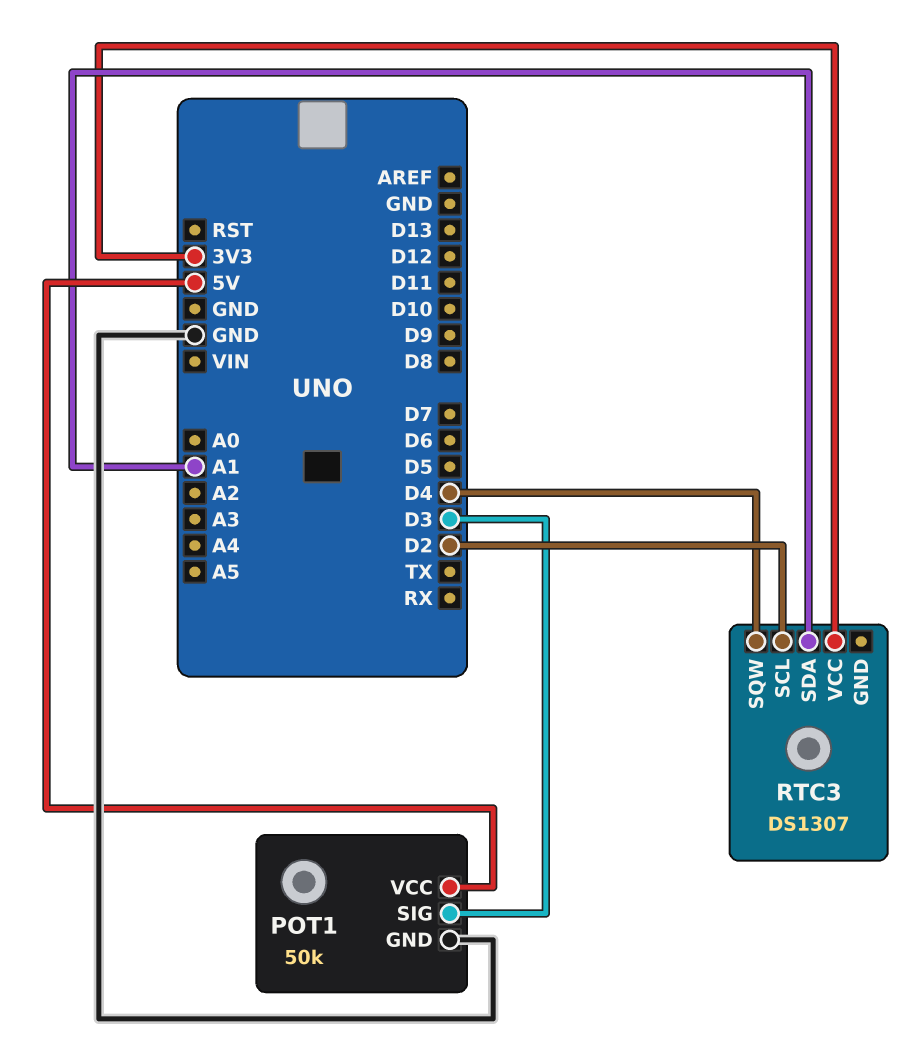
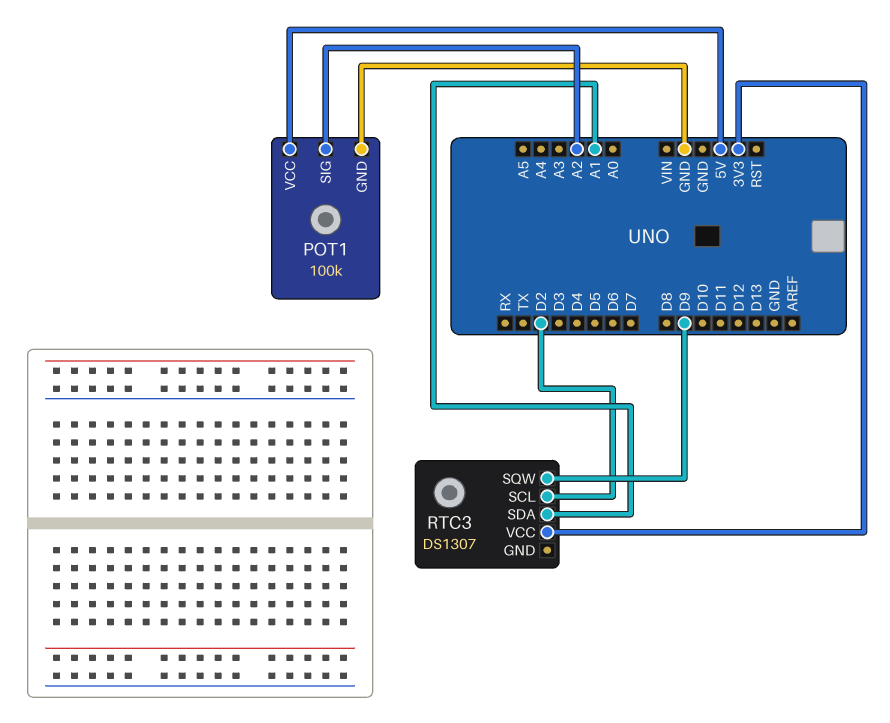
POT1: 50k -> 100k
POT1 pin SIG: D3 -> A2
RTC3 pin SQW: D4 -> D9

